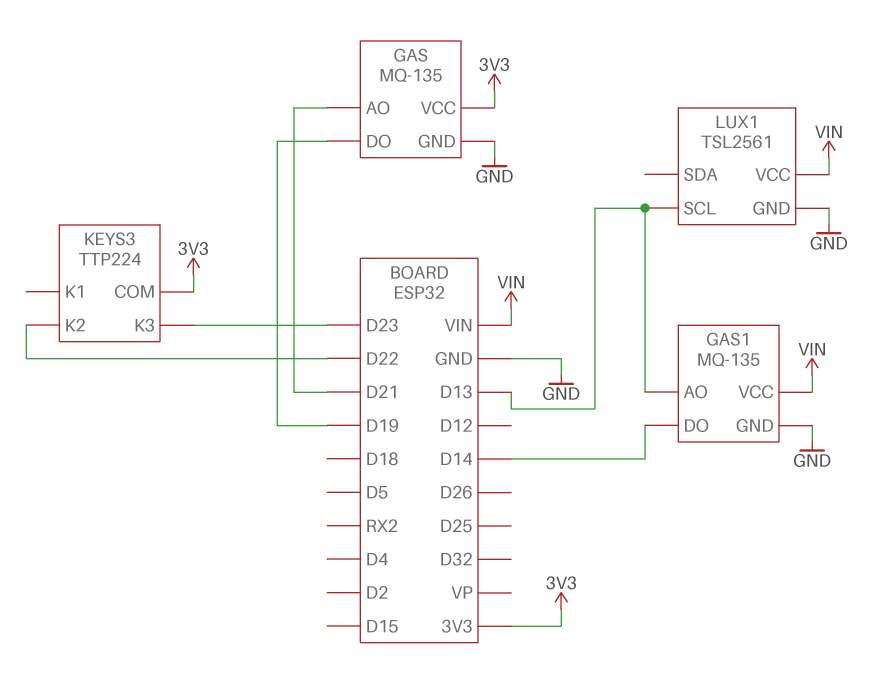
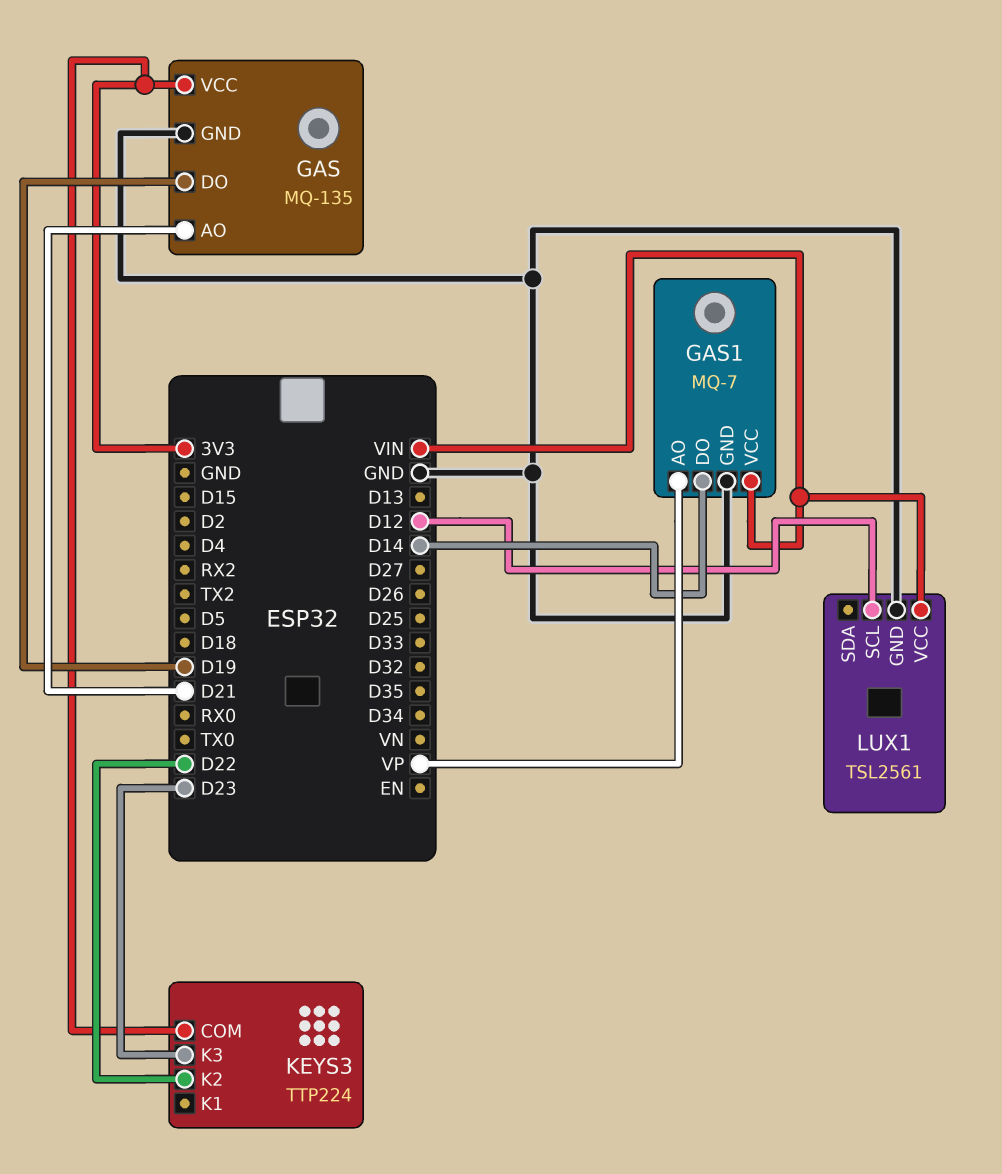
GAS1: MQ-135 -> MQ-7
GAS1 pin AO: D13 -> VP
LUX1 pin SCL: D13 -> D12

